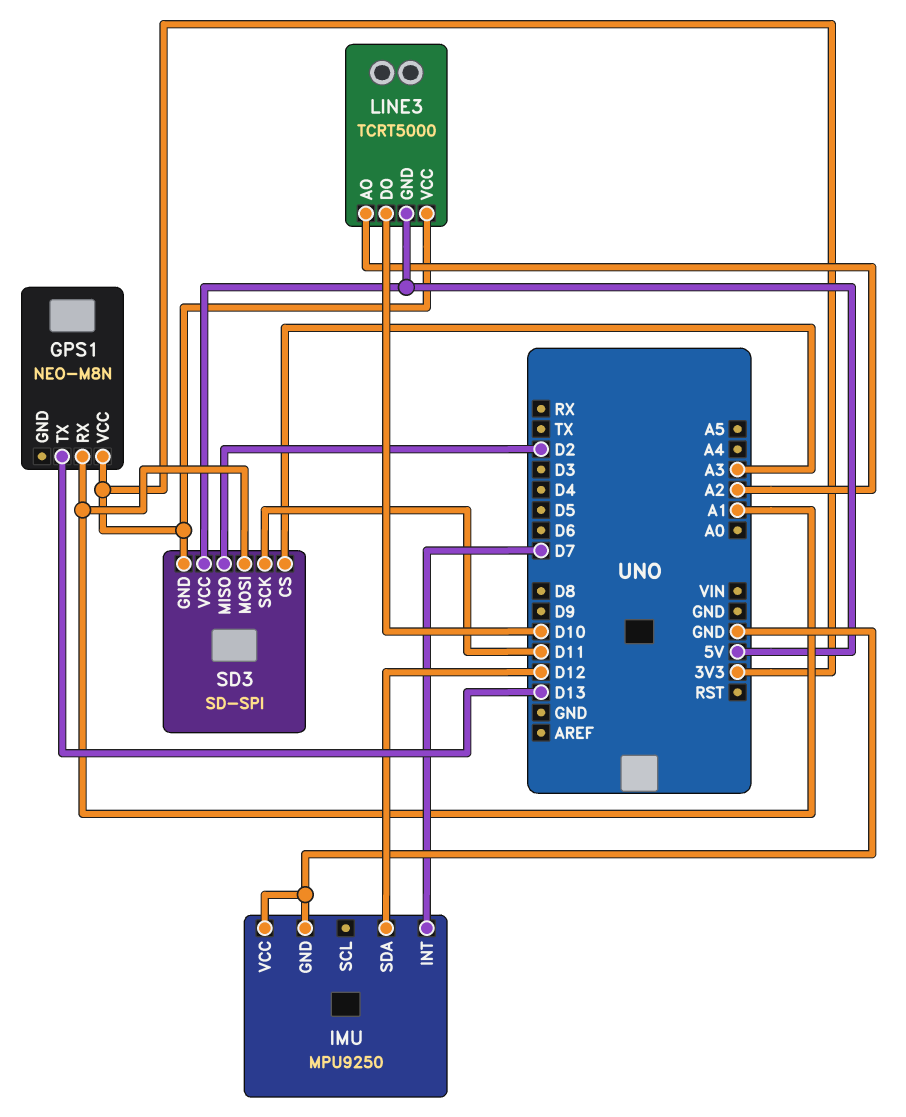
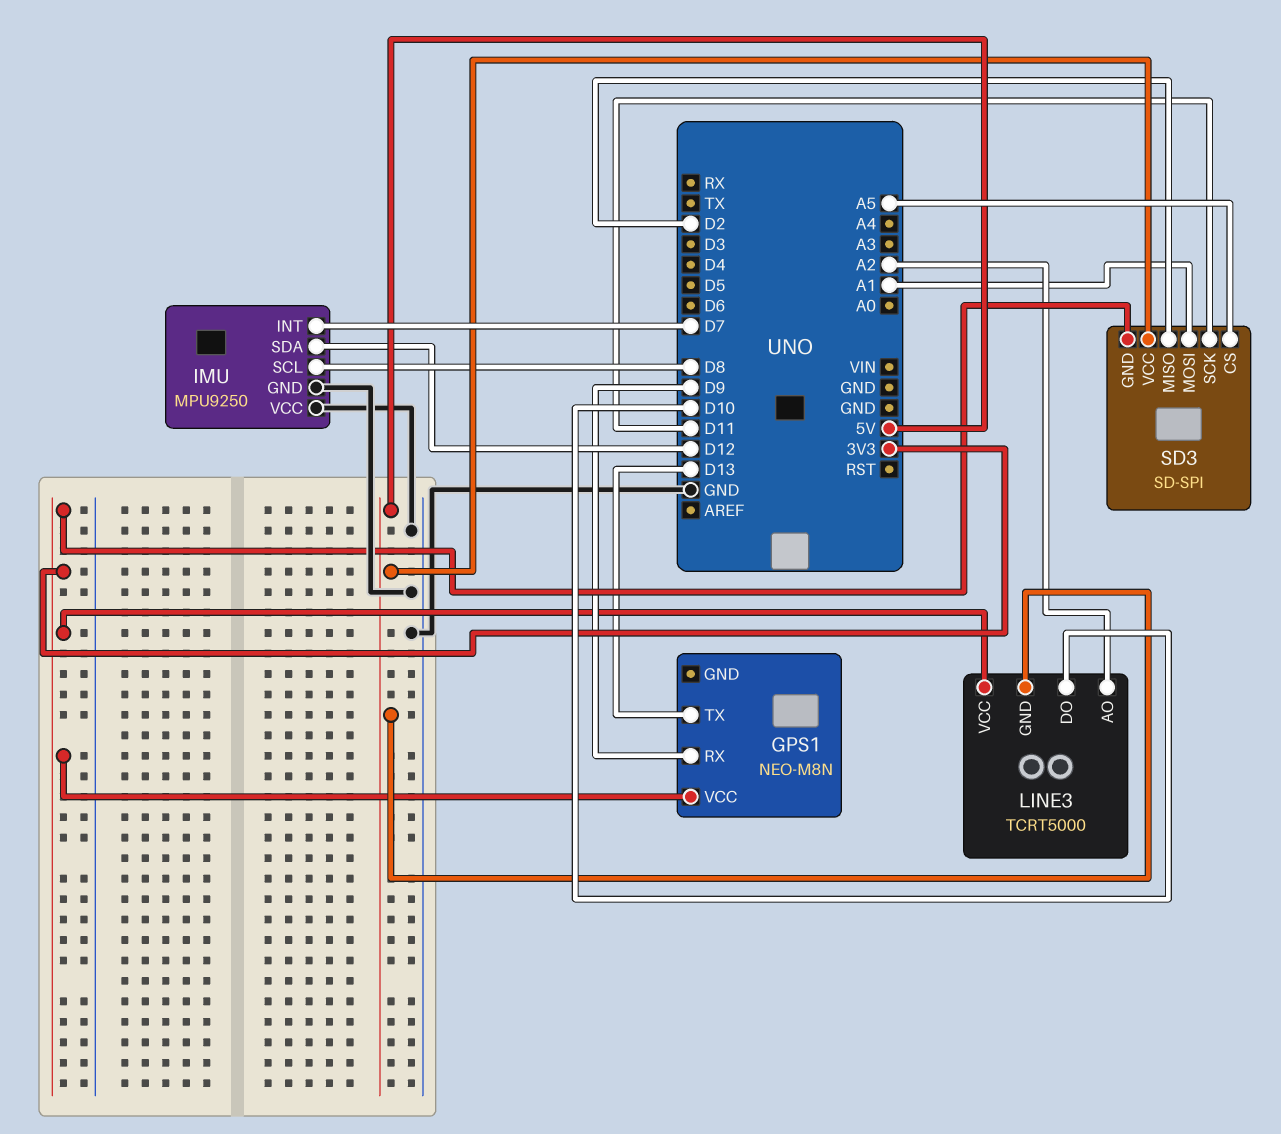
GPS1 pin RX: A1 -> D9
IMU pin SCL: none -> D8
SD3 pin CS: A3 -> A5

